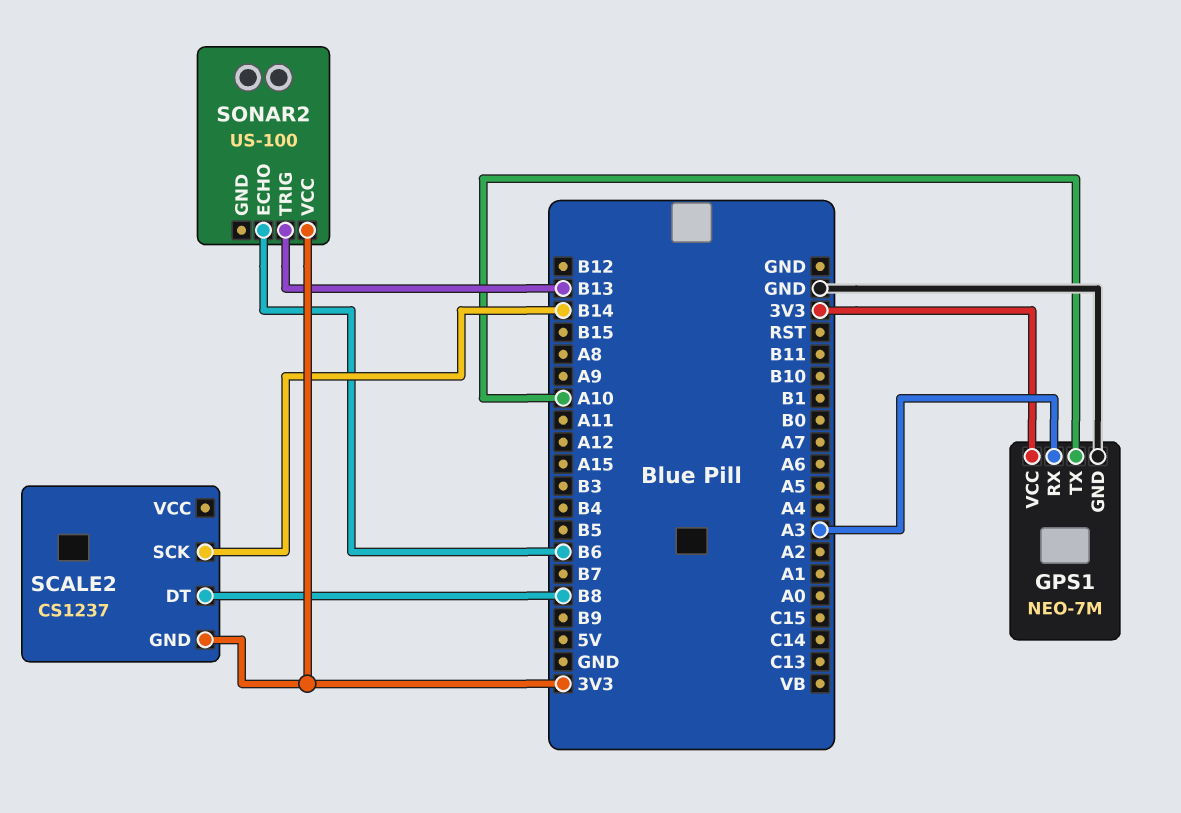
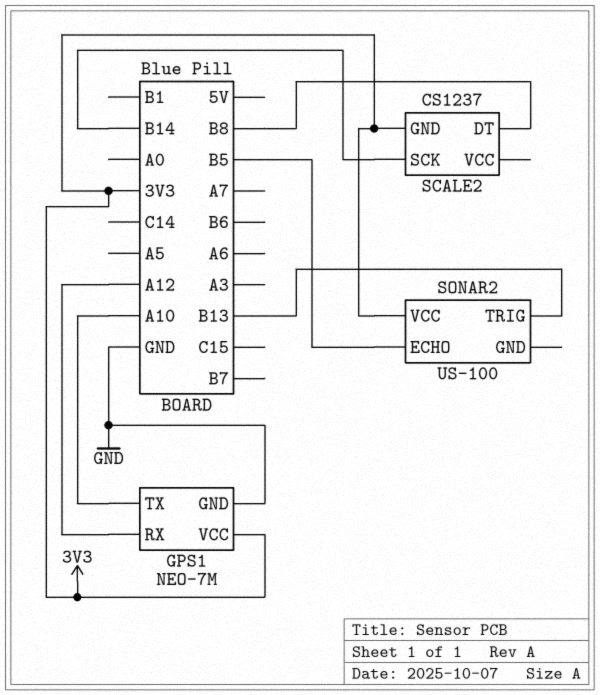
GPS1 pin RX: A3 -> A12
SONAR2 pin ECHO: B6 -> B5

